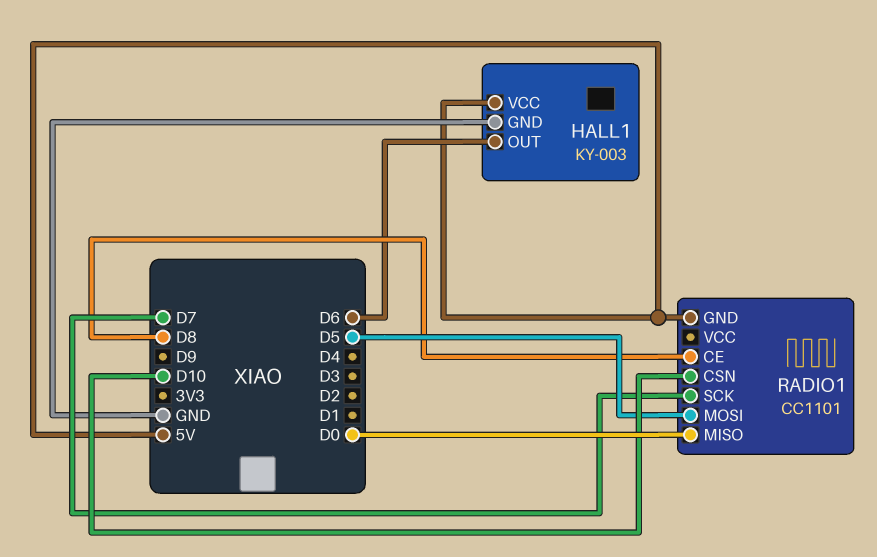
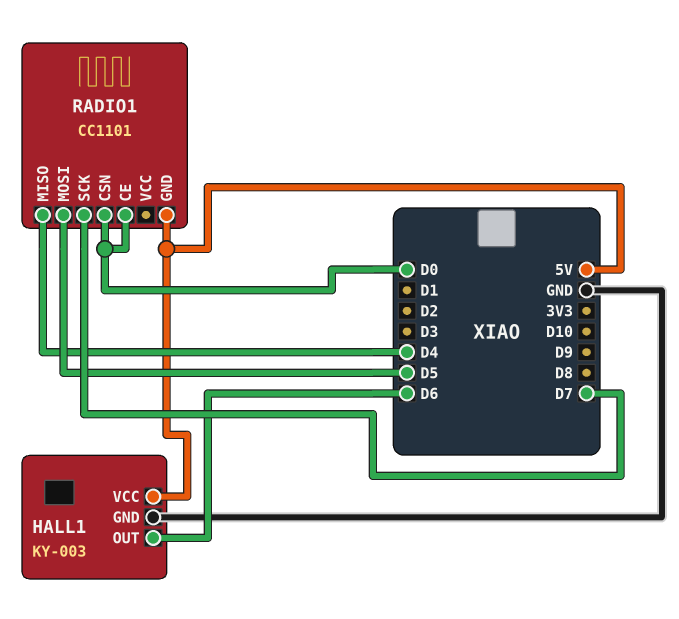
RADIO1 pin CE: D8 -> D0
RADIO1 pin CSN: D10 -> D0
RADIO1 pin MISO: D0 -> D4

